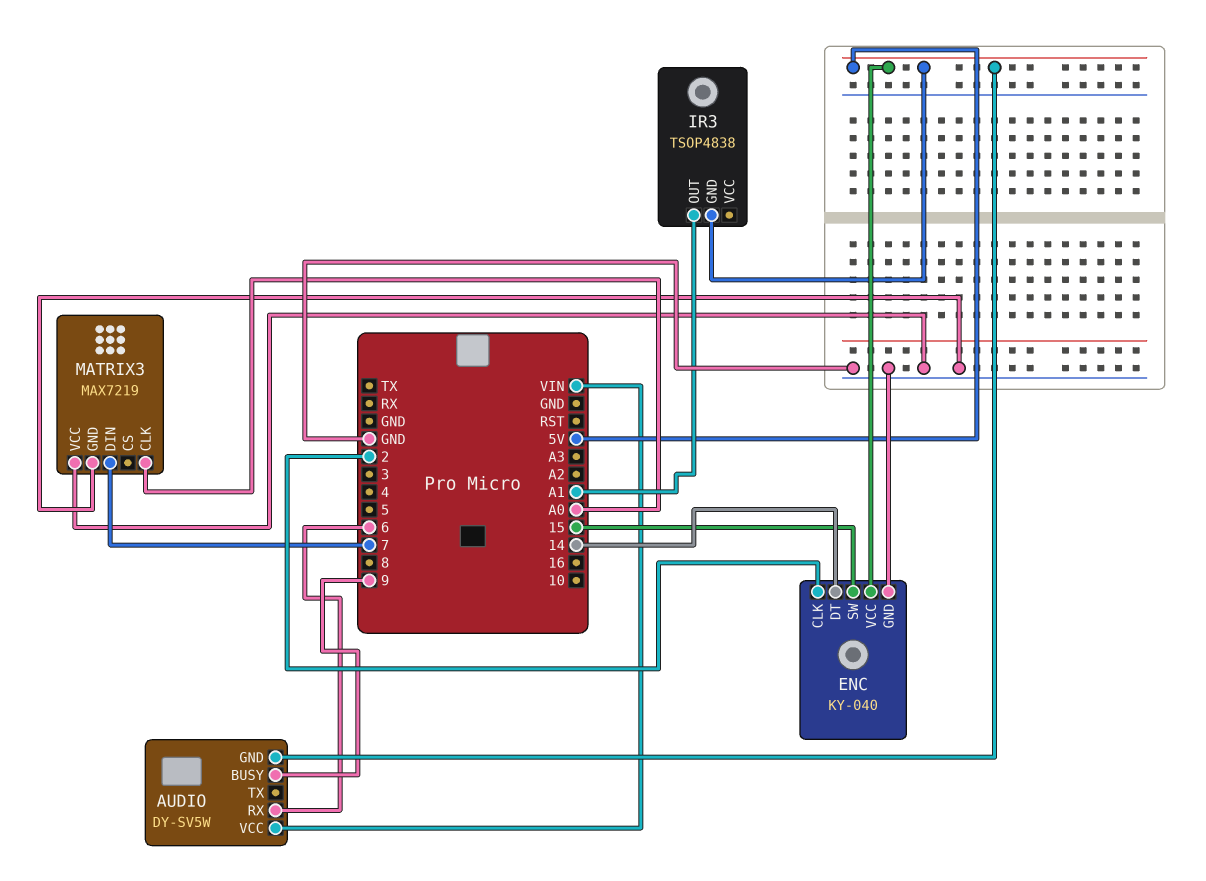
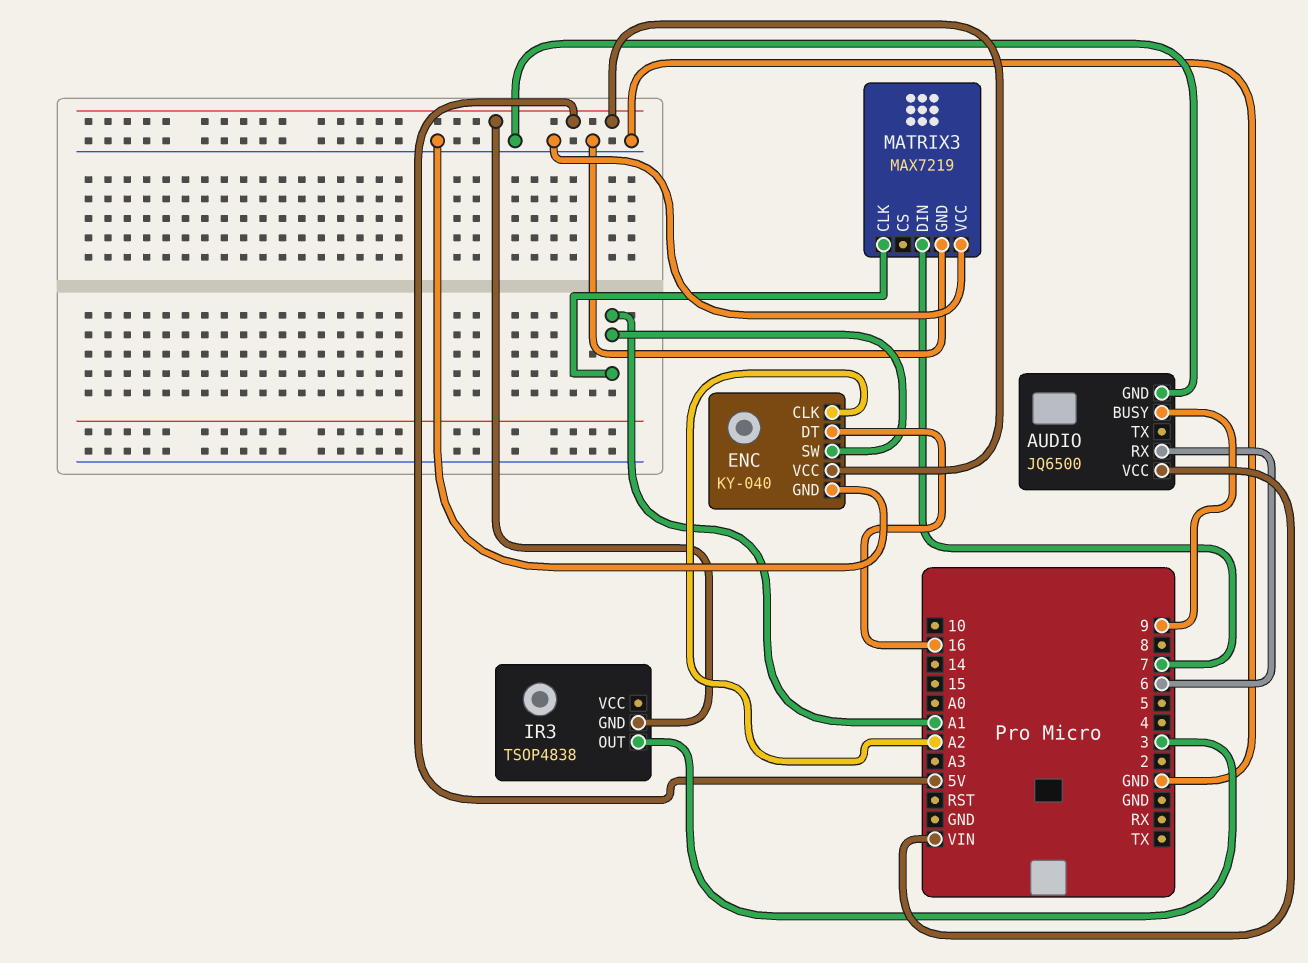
AUDIO: DY-SV5W -> JQ6500
AUDIO pin GND: 5V -> GND
ENC pin CLK: 2 -> A2
ENC pin DT: 14 -> 16
ENC pin SW: 15 -> A1
IR3 pin OUT: A1 -> 3
MATRIX3 pin CLK: A0 -> A1

